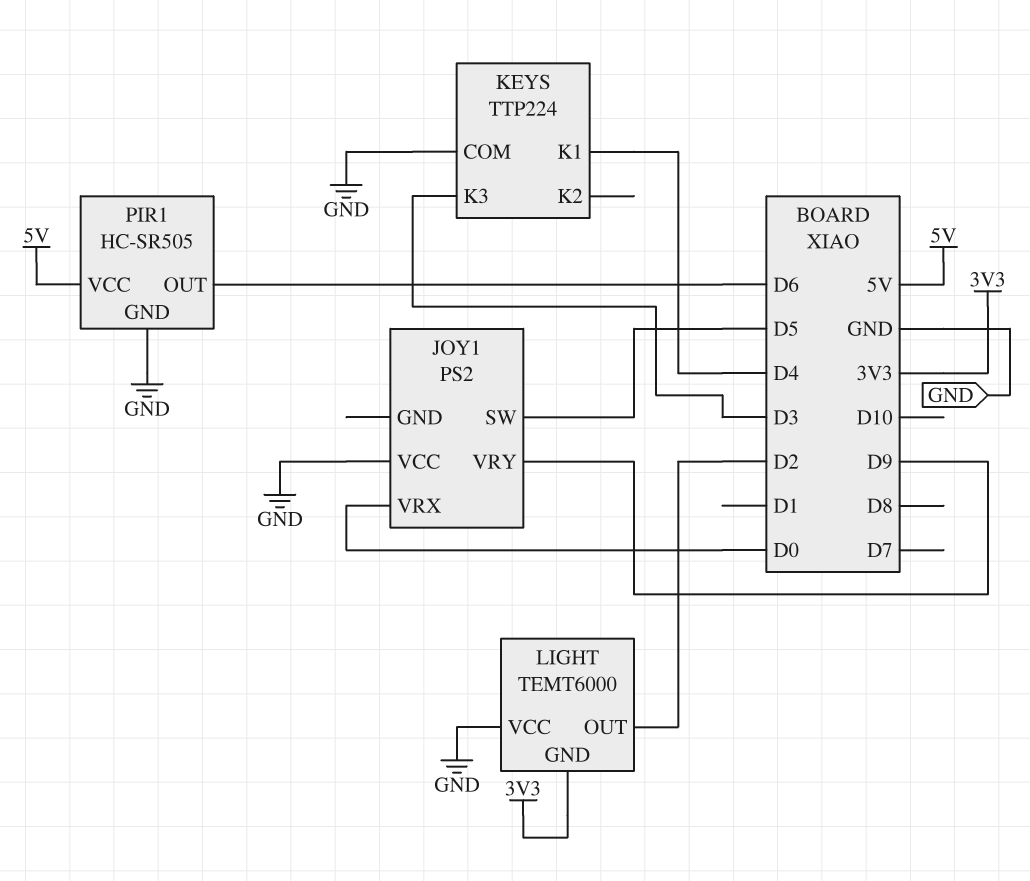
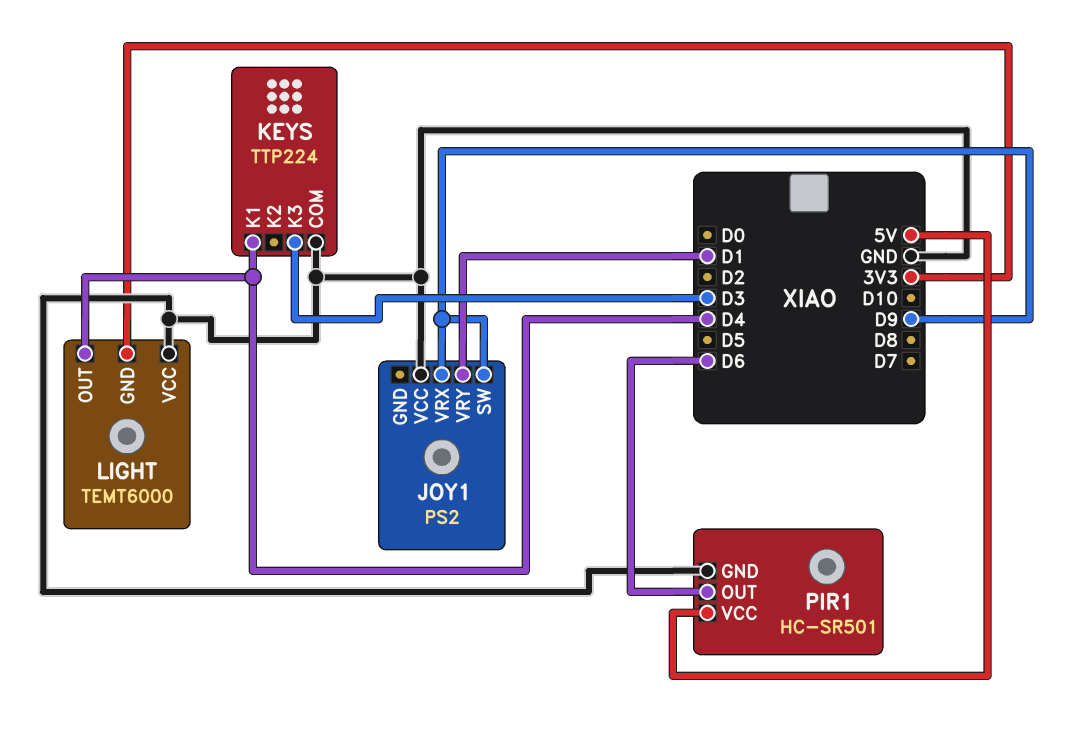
JOY1 pin SW: D5 -> D9
JOY1 pin VRX: D0 -> D9
JOY1 pin VRY: D9 -> D1
LIGHT pin OUT: D2 -> D4
PIR1: HC-SR505 -> HC-SR501

